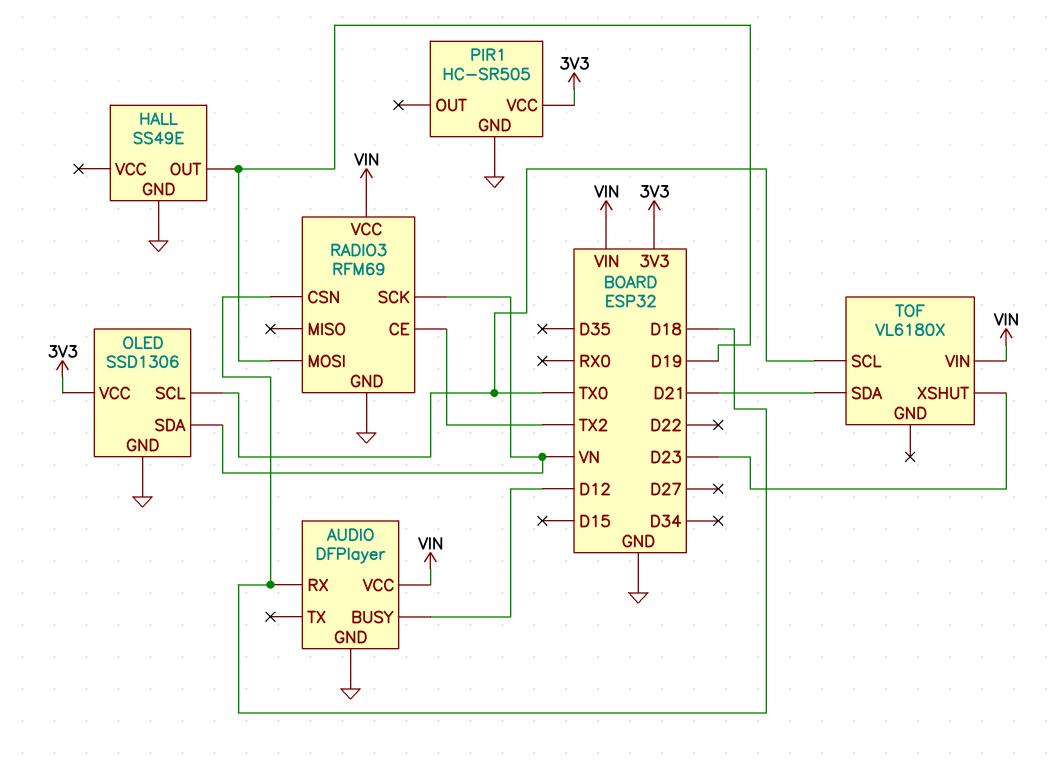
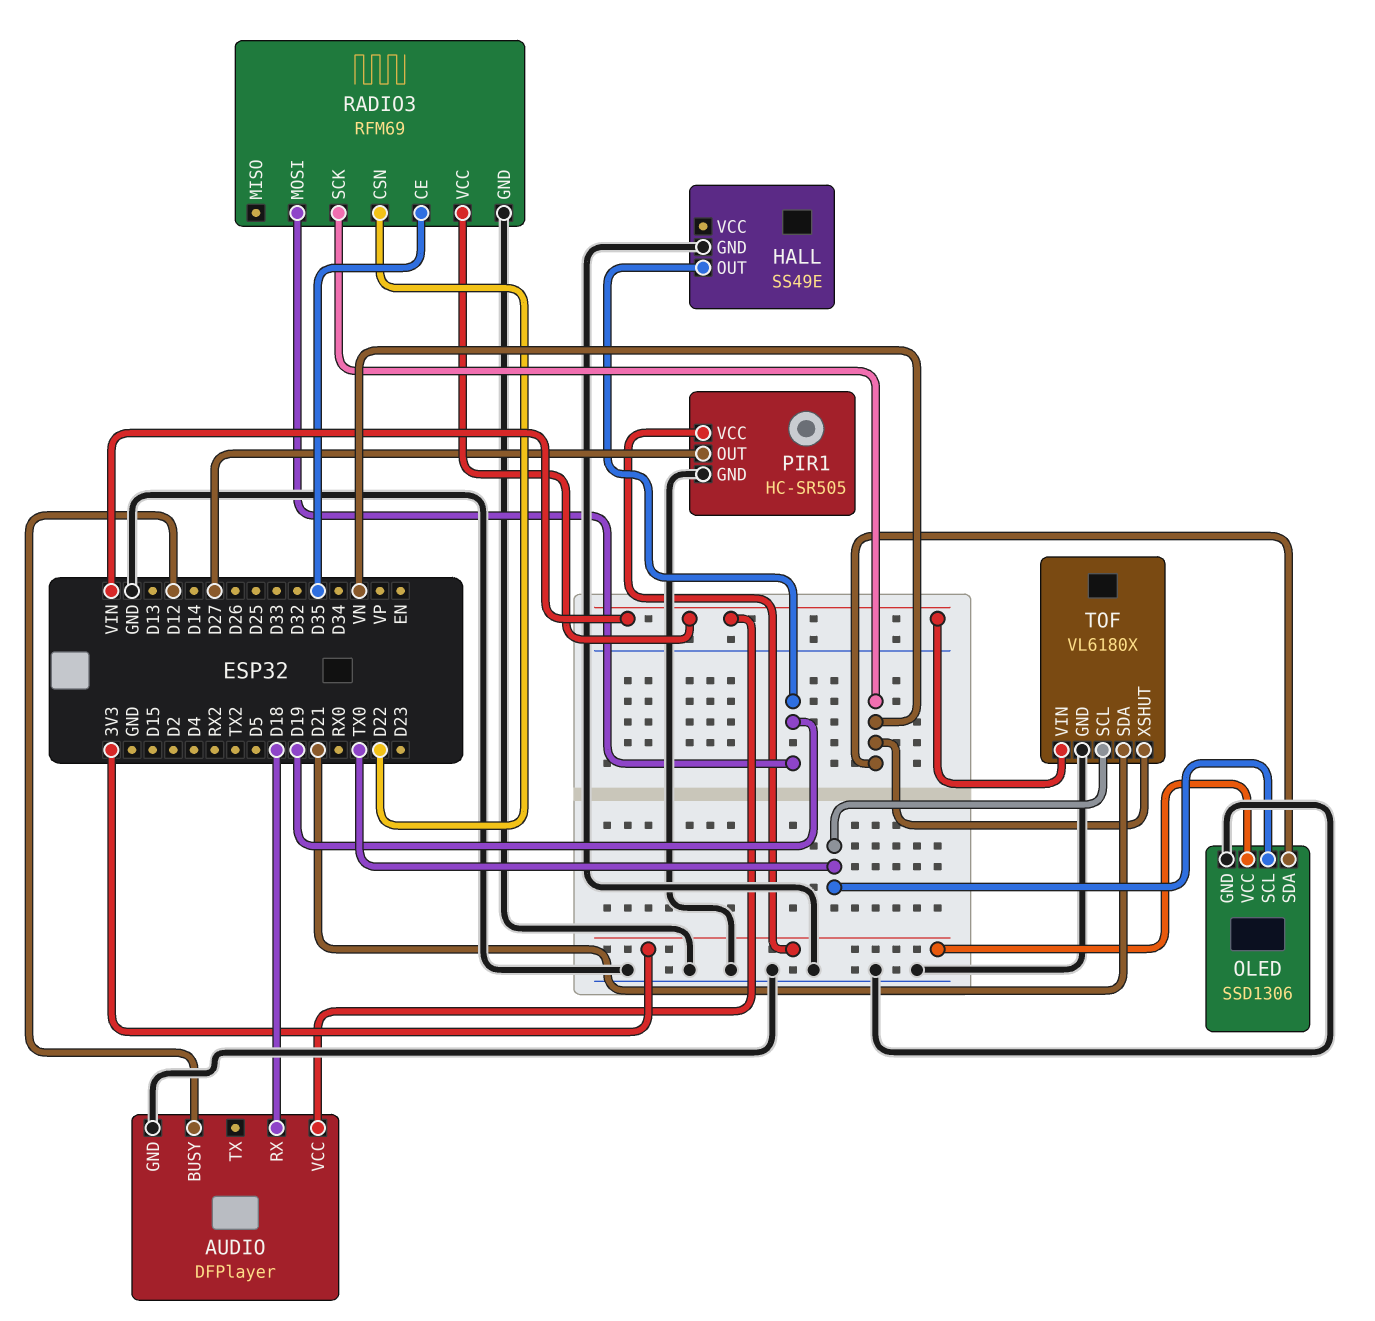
PIR1 pin OUT: none -> D27
RADIO3 pin CE: TX2 -> D35
RADIO3 pin CSN: D18 -> D22
TOF pin GND: none -> GND
TOF pin XSHUT: D23 -> VN

